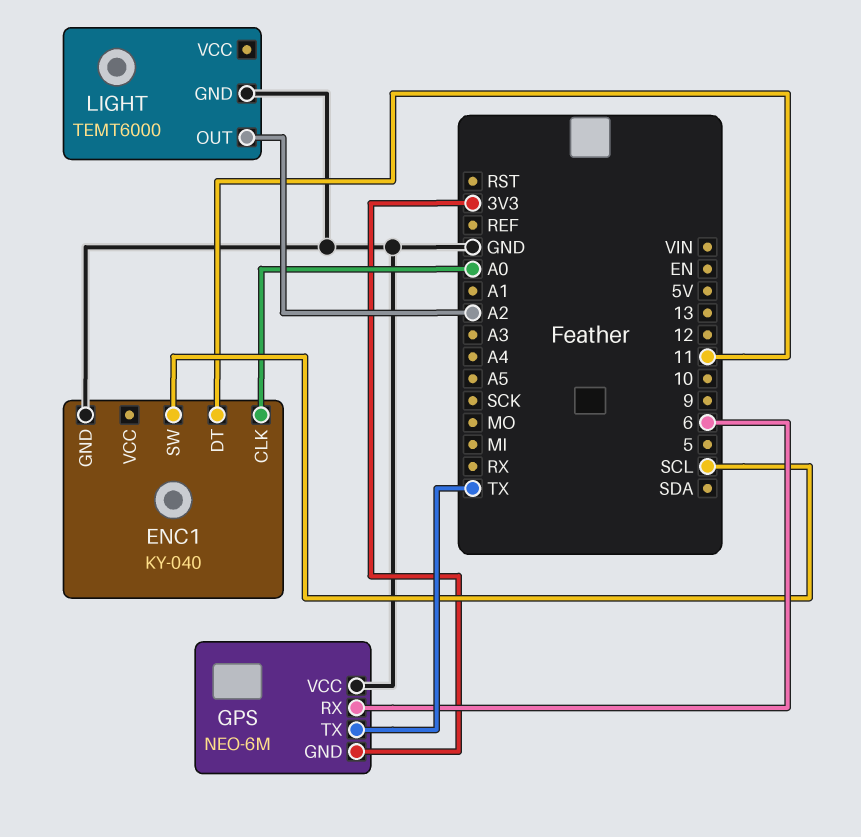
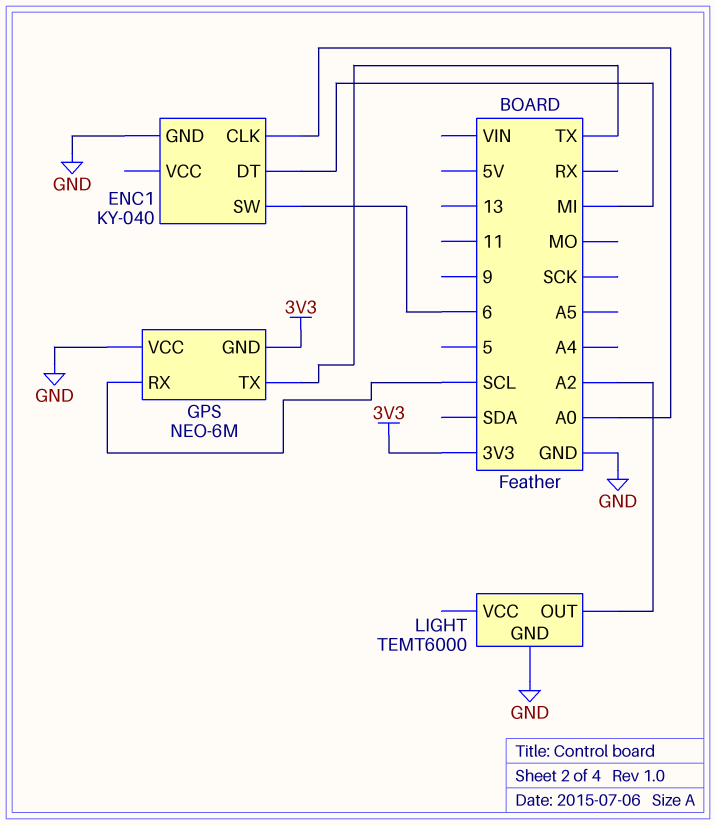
ENC1 pin DT: 11 -> MI
ENC1 pin SW: SCL -> 6
GPS pin RX: 6 -> SCL

